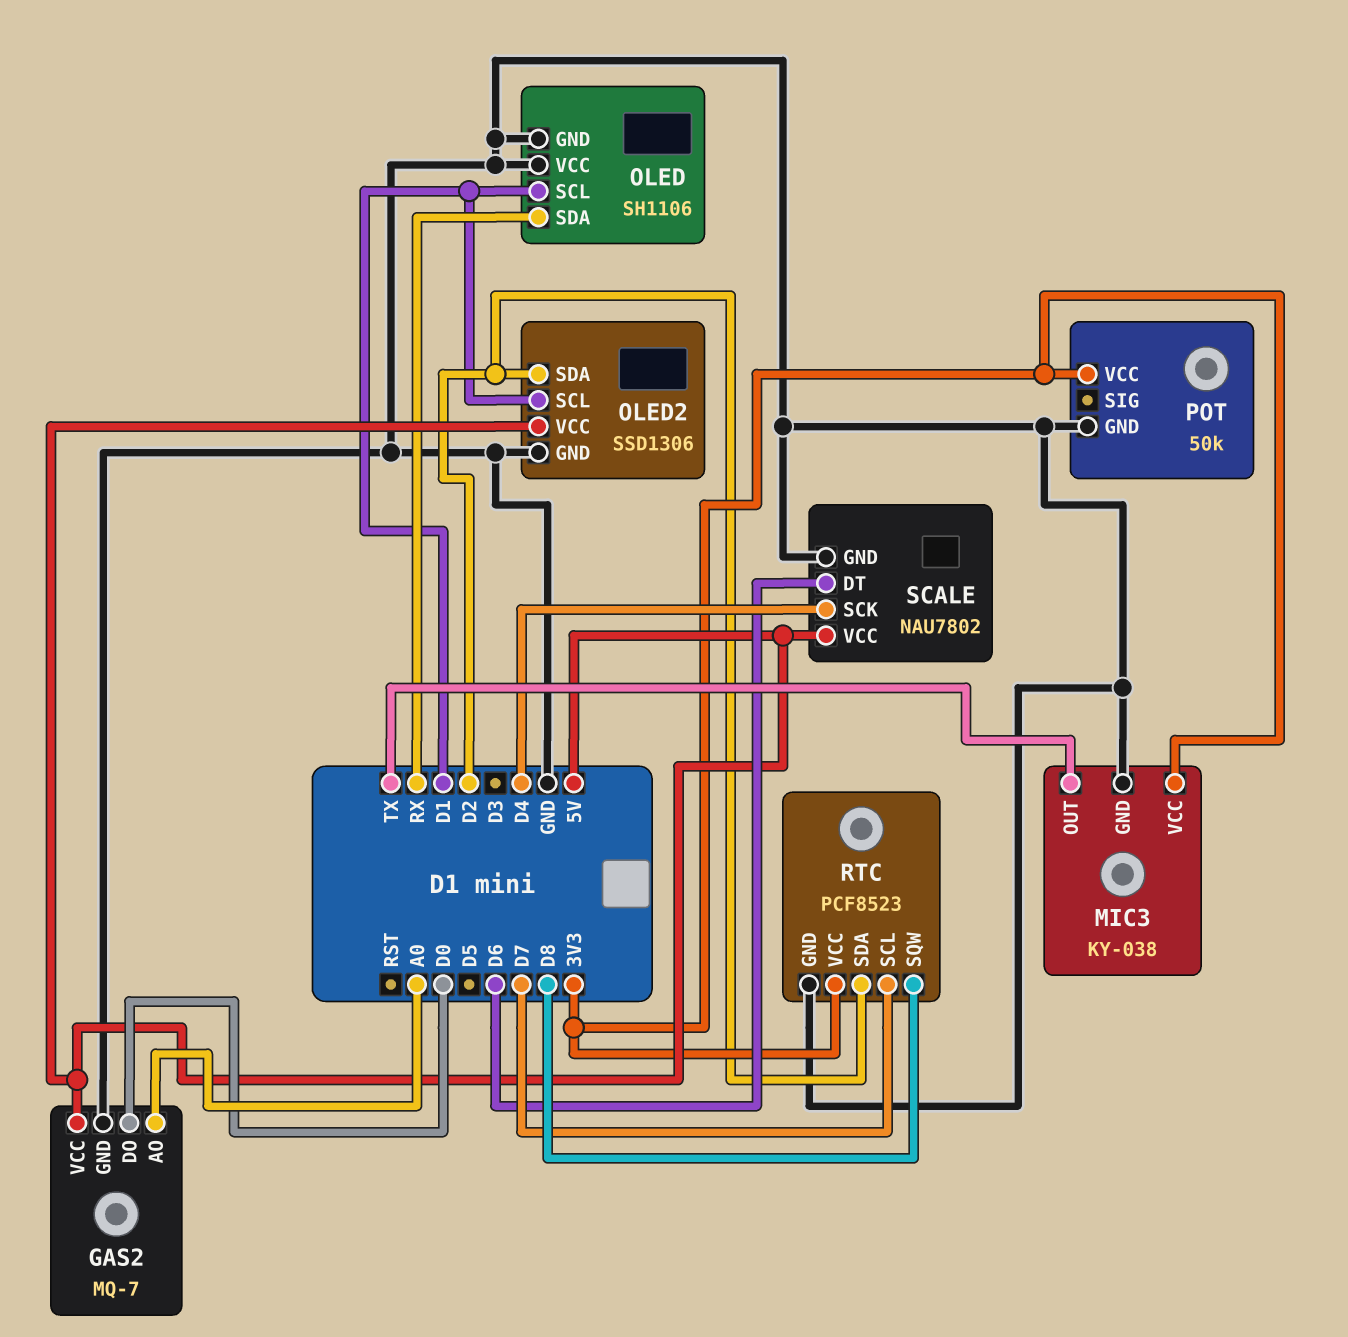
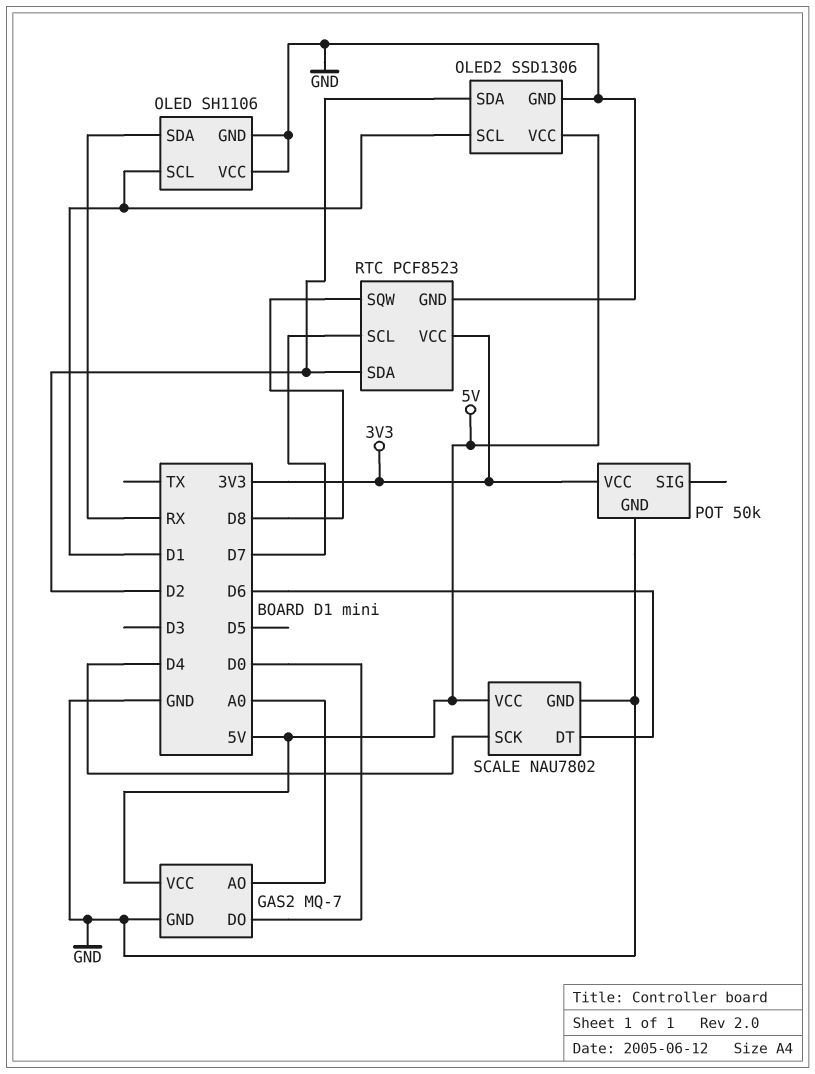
MIC3: KY-038 -> none
MIC3 pin GND: GND -> none
MIC3 pin OUT: TX -> none
MIC3 pin VCC: 3V3 -> none

